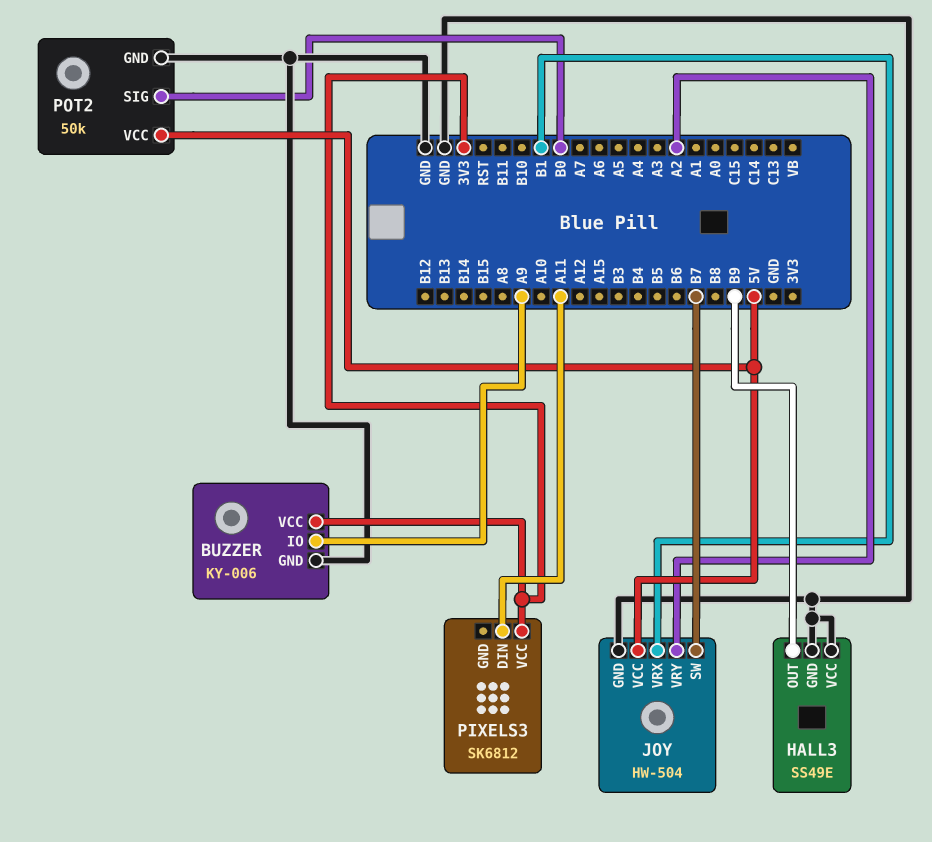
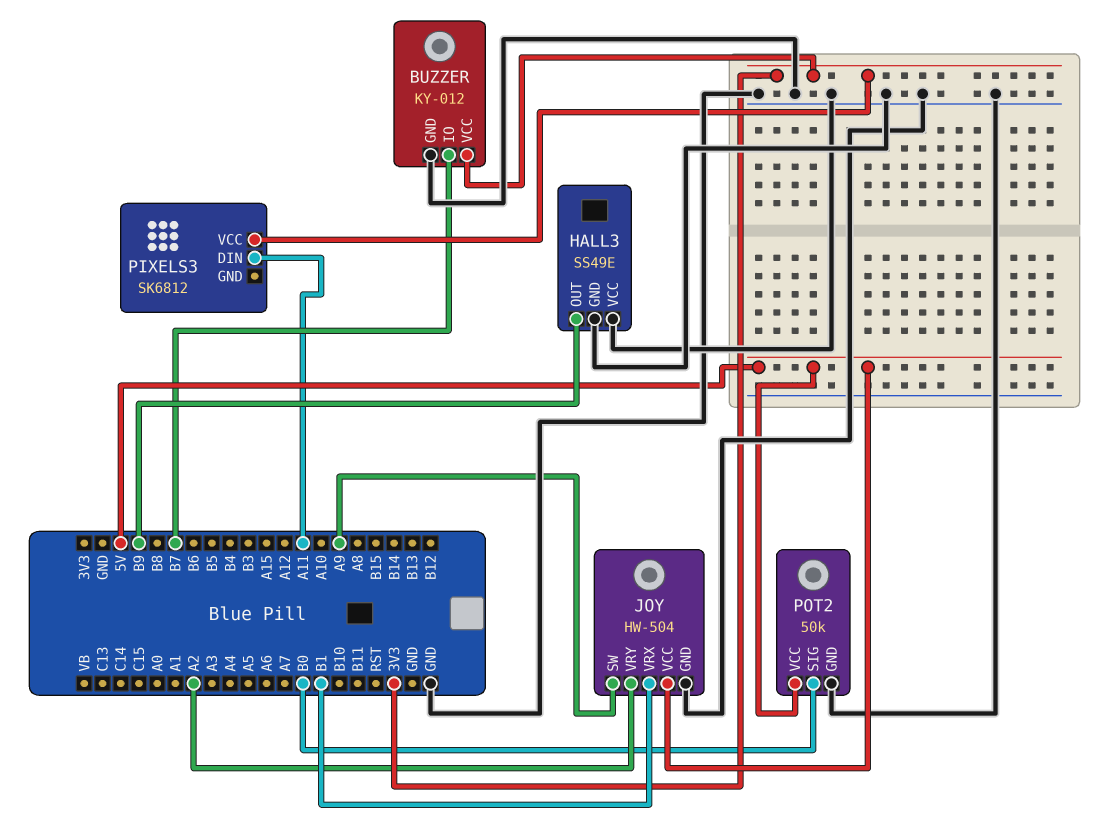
BUZZER: KY-006 -> KY-012
BUZZER pin IO: A9 -> B7
JOY pin SW: B7 -> A9

